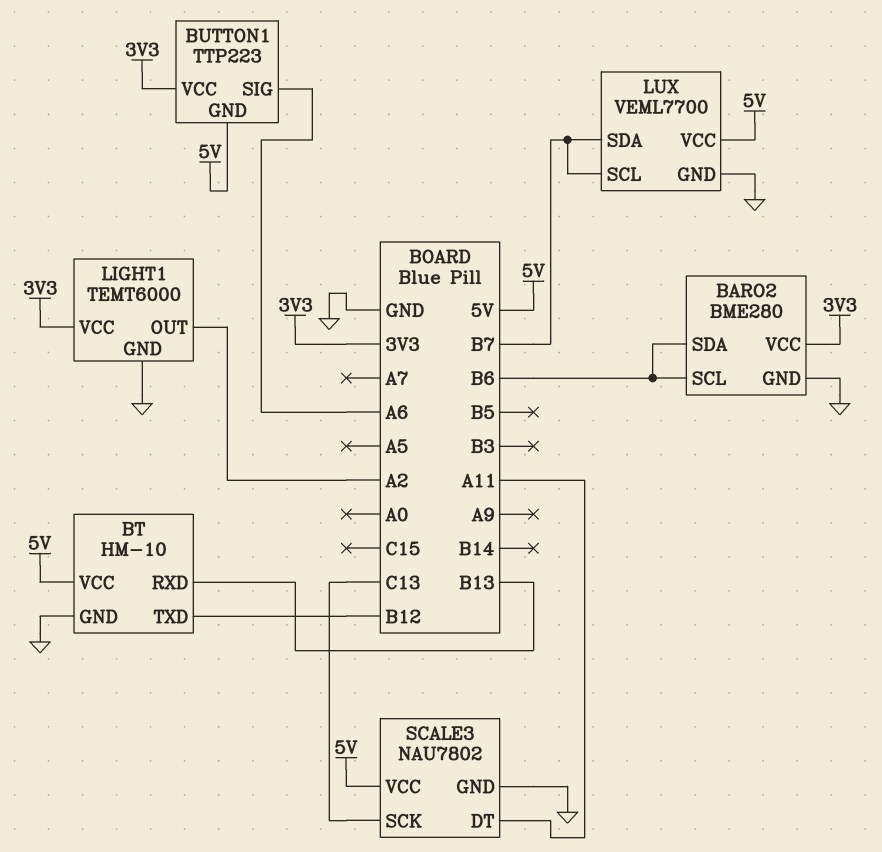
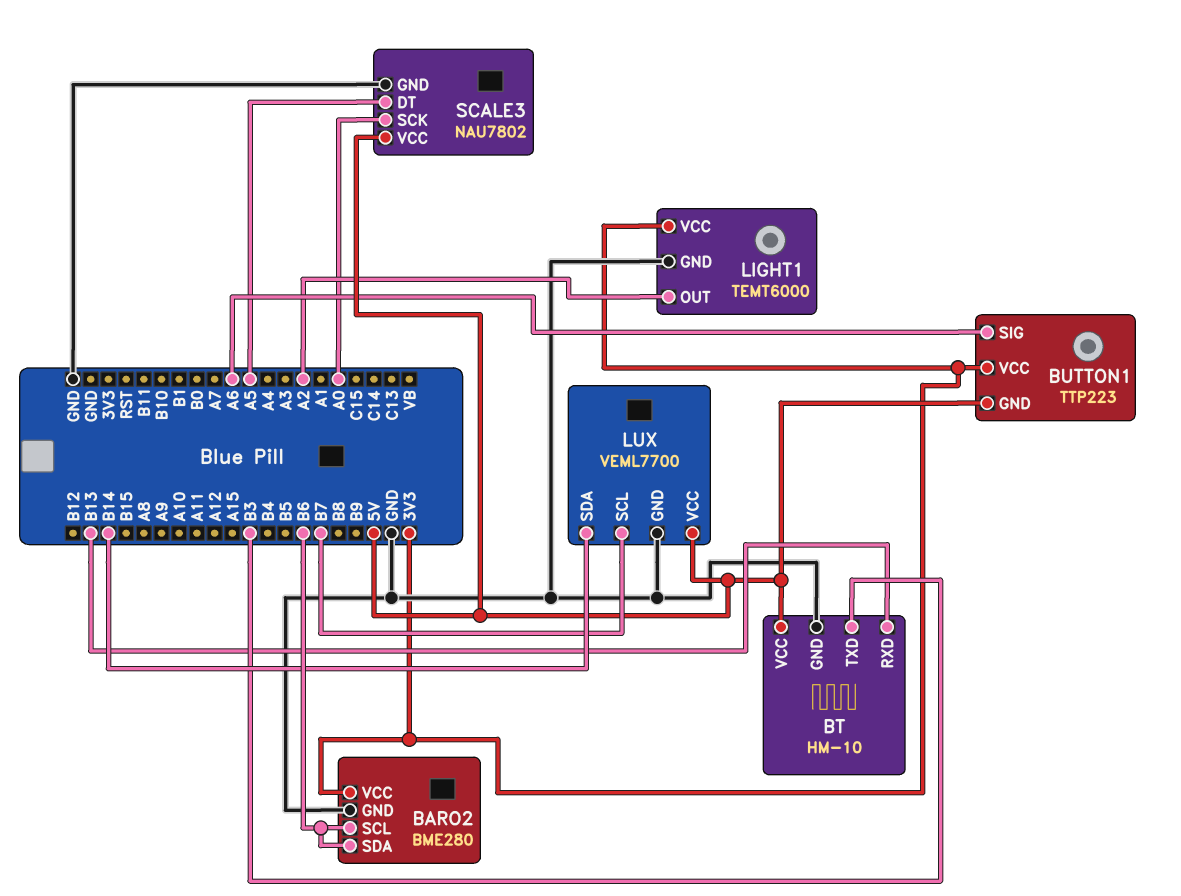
BT pin TXD: B12 -> B3
LUX pin SDA: B7 -> B14
SCALE3 pin DT: A11 -> A5
SCALE3 pin SCK: C13 -> A0

